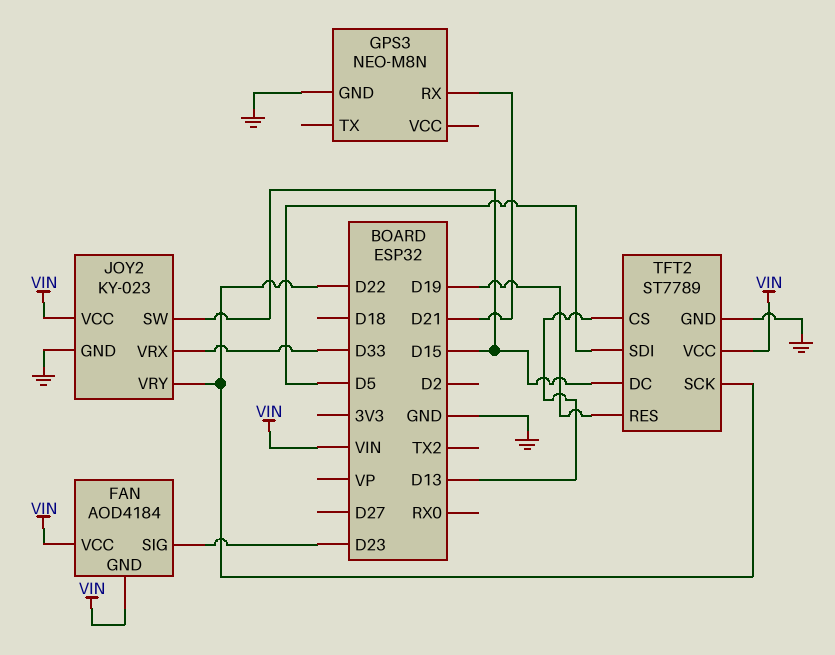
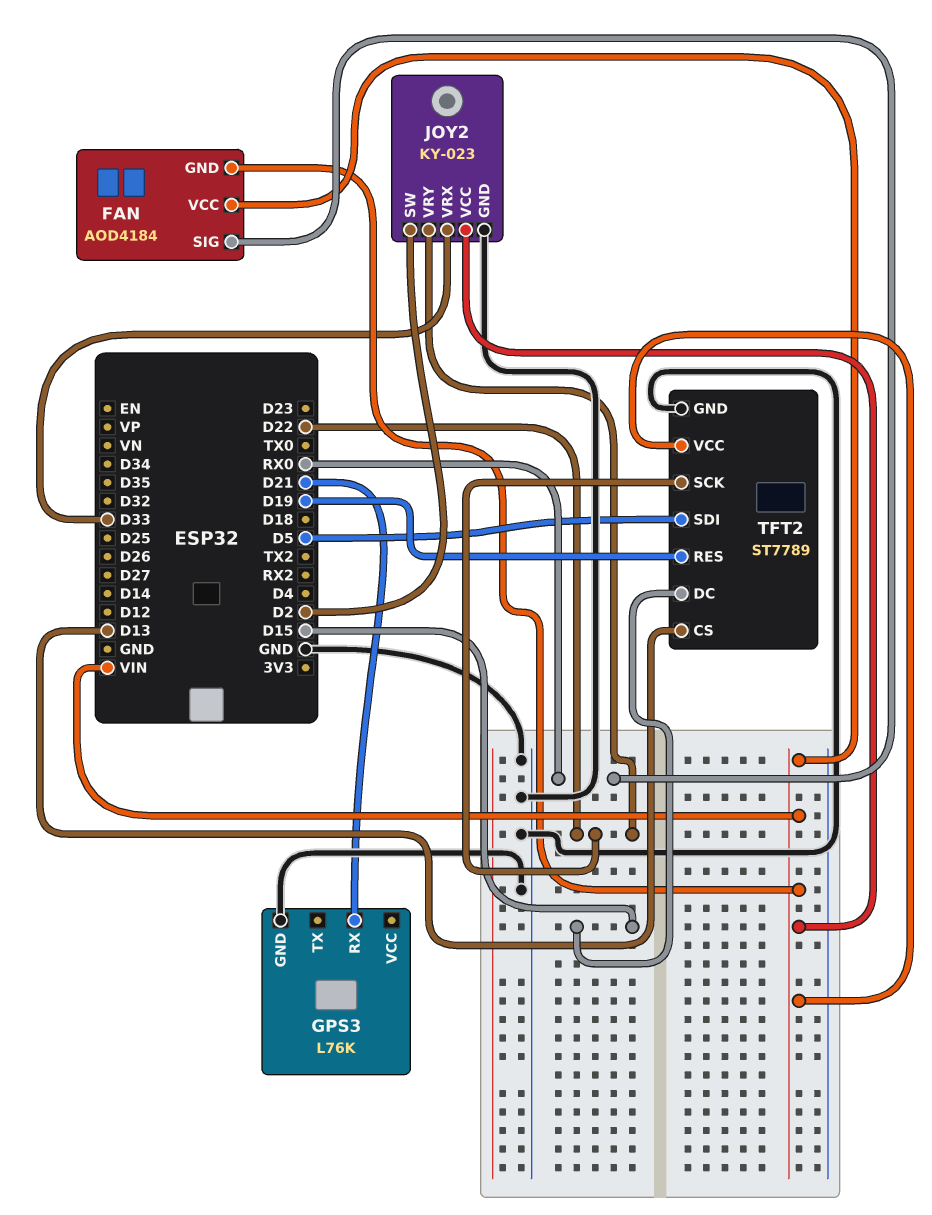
FAN pin SIG: D23 -> RX0
GPS3: NEO-M8N -> L76K
JOY2 pin SW: D15 -> D2

